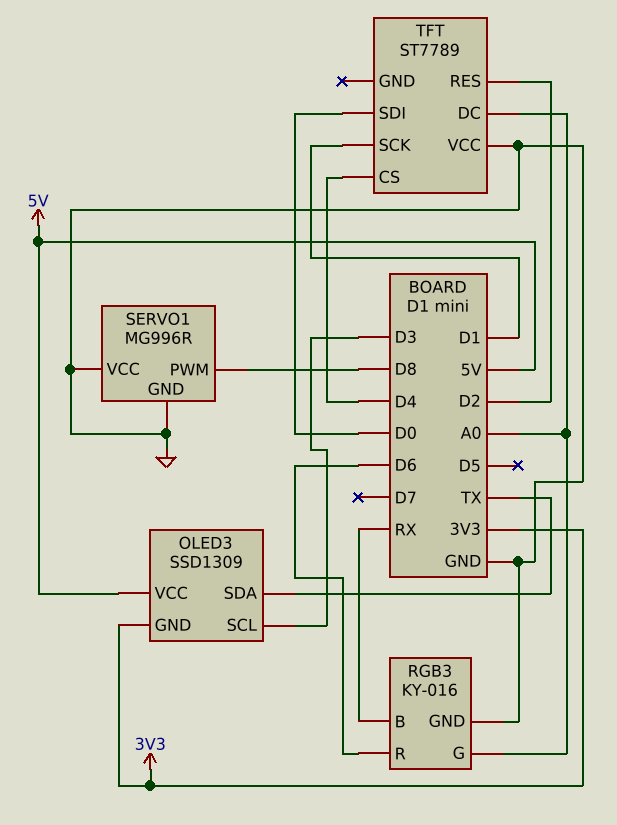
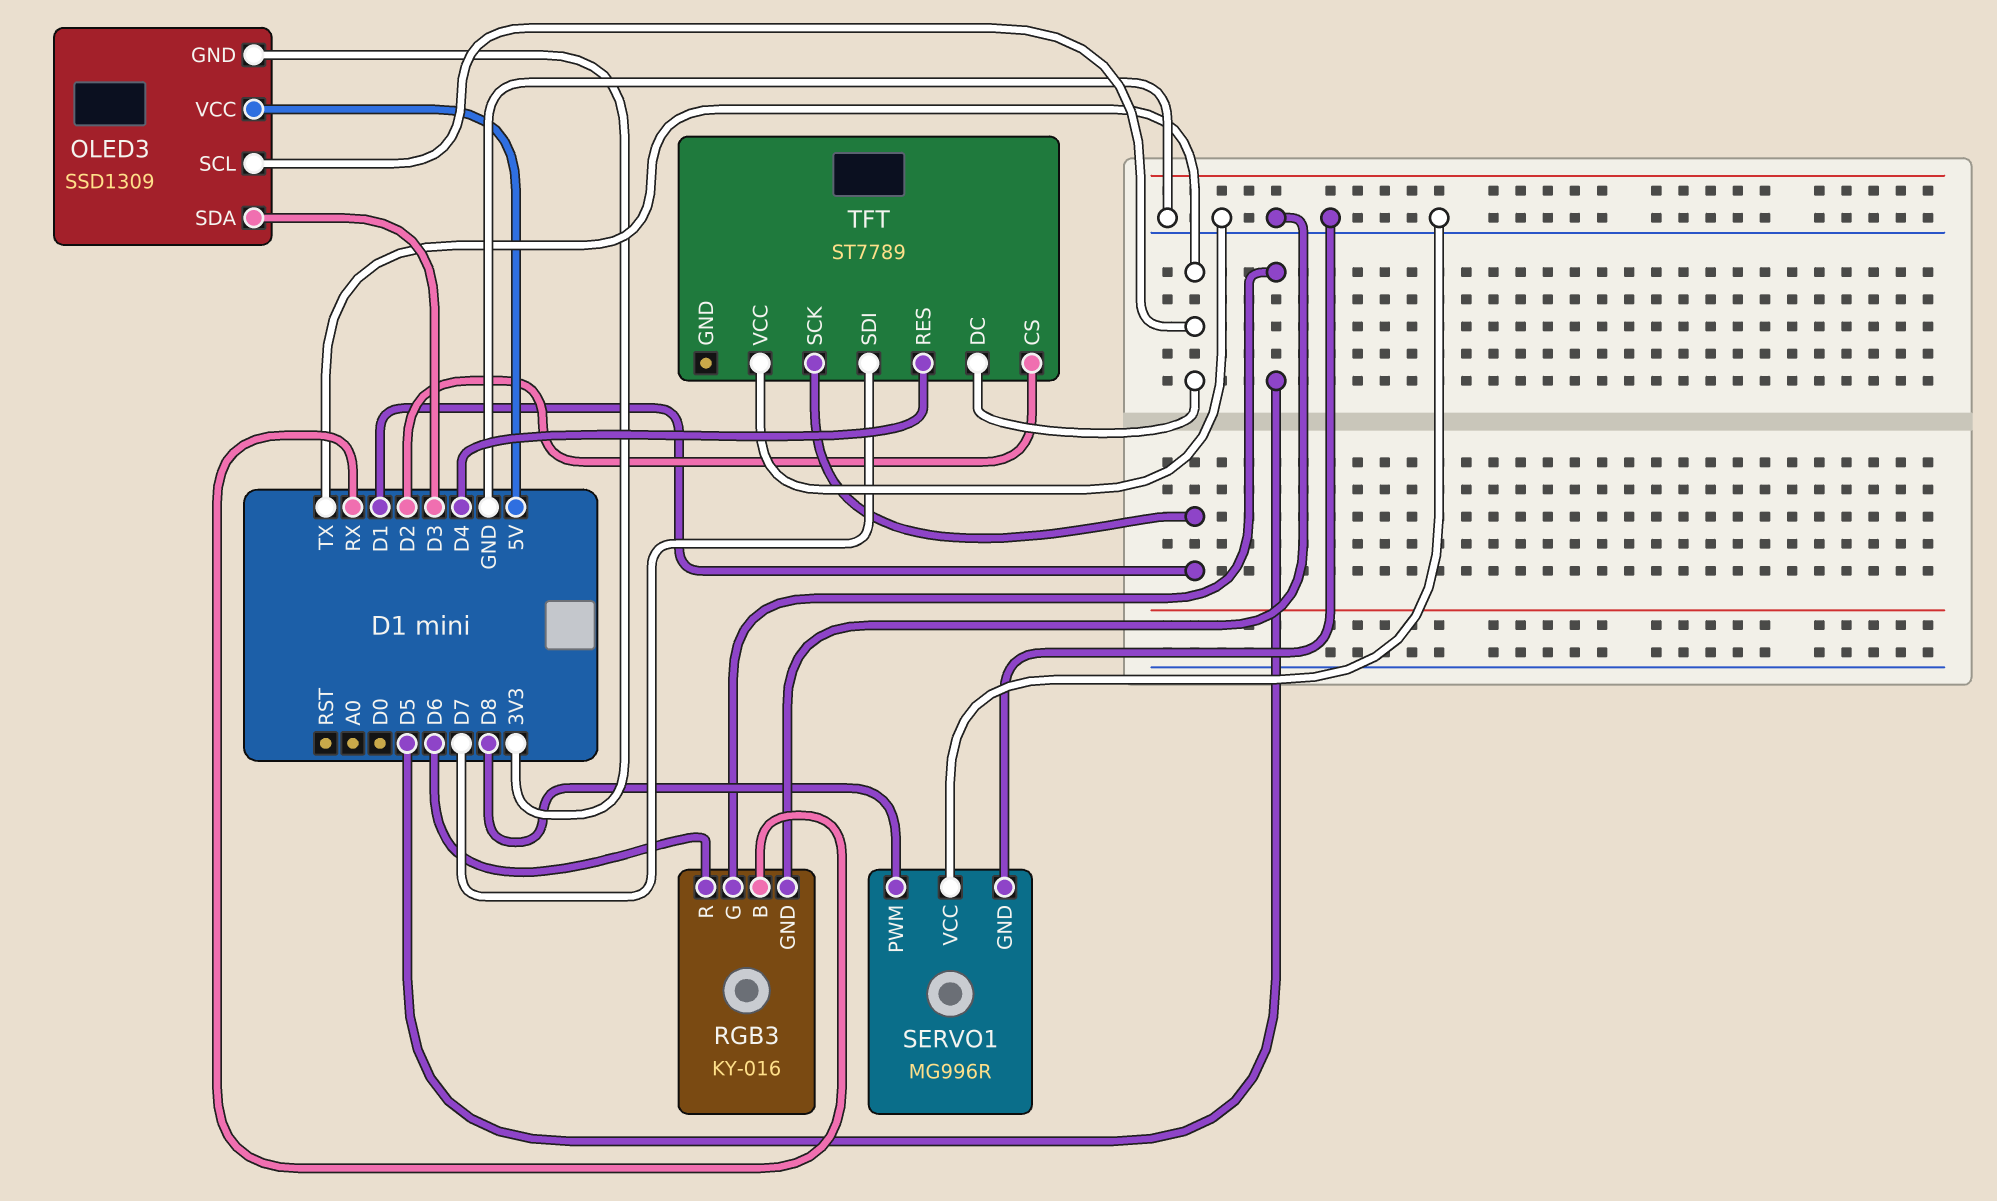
OLED3 pin SCL: D3 -> TX
OLED3 pin SDA: TX -> D3
RGB3 pin G: A0 -> D5
TFT pin CS: D4 -> D2
TFT pin DC: A0 -> TX
TFT pin RES: D2 -> D4
TFT pin SDI: D0 -> D7

